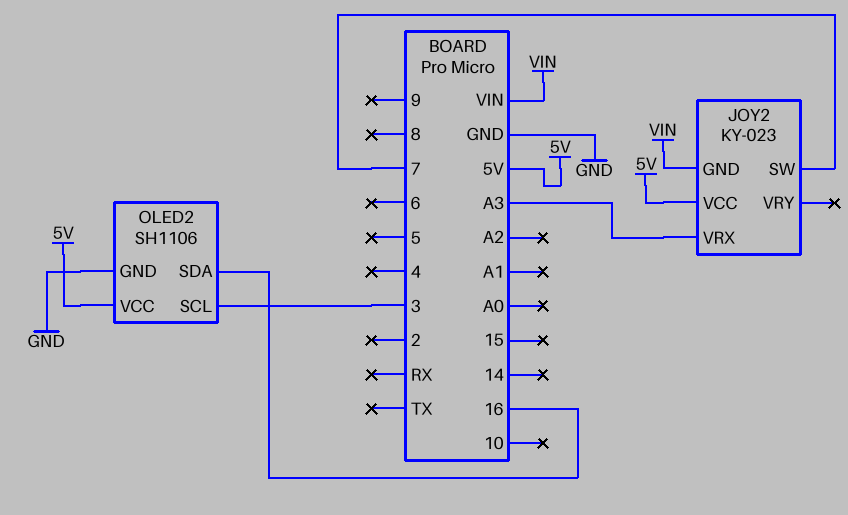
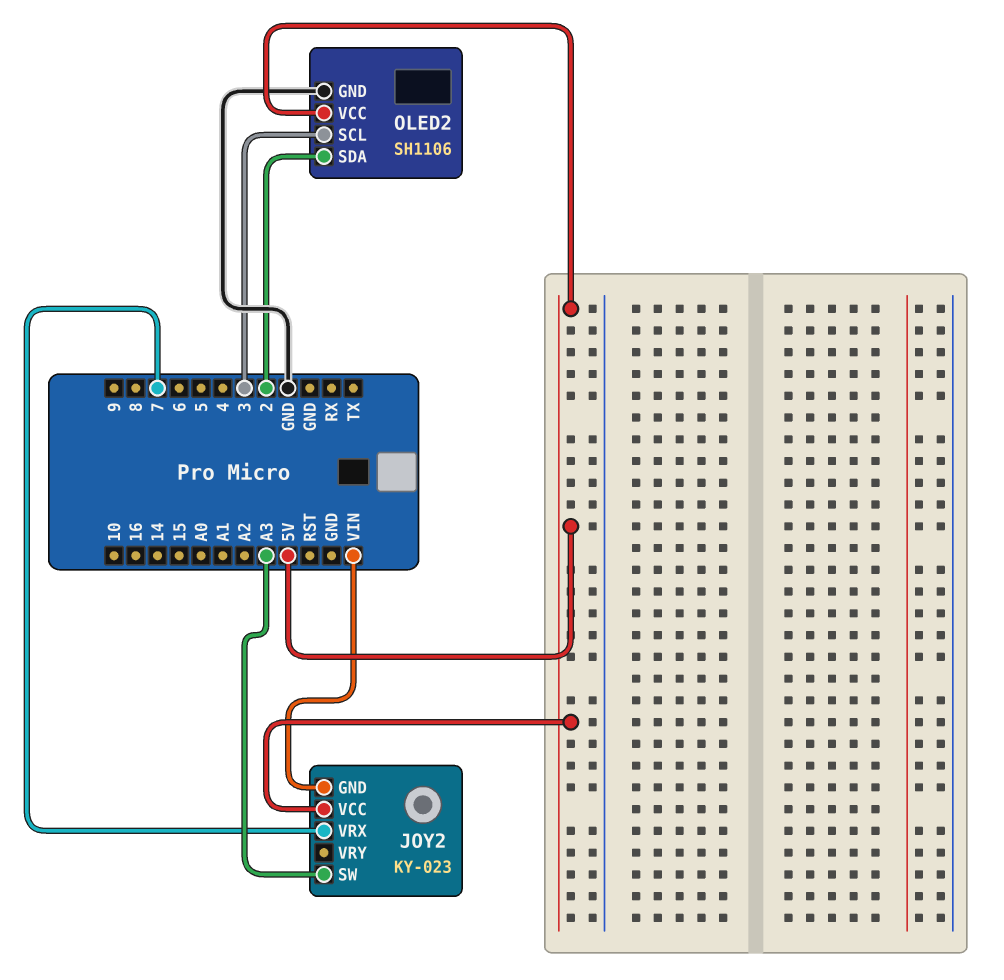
JOY2 pin SW: 7 -> A3
JOY2 pin VRX: A3 -> 7
OLED2 pin SDA: 16 -> 2

